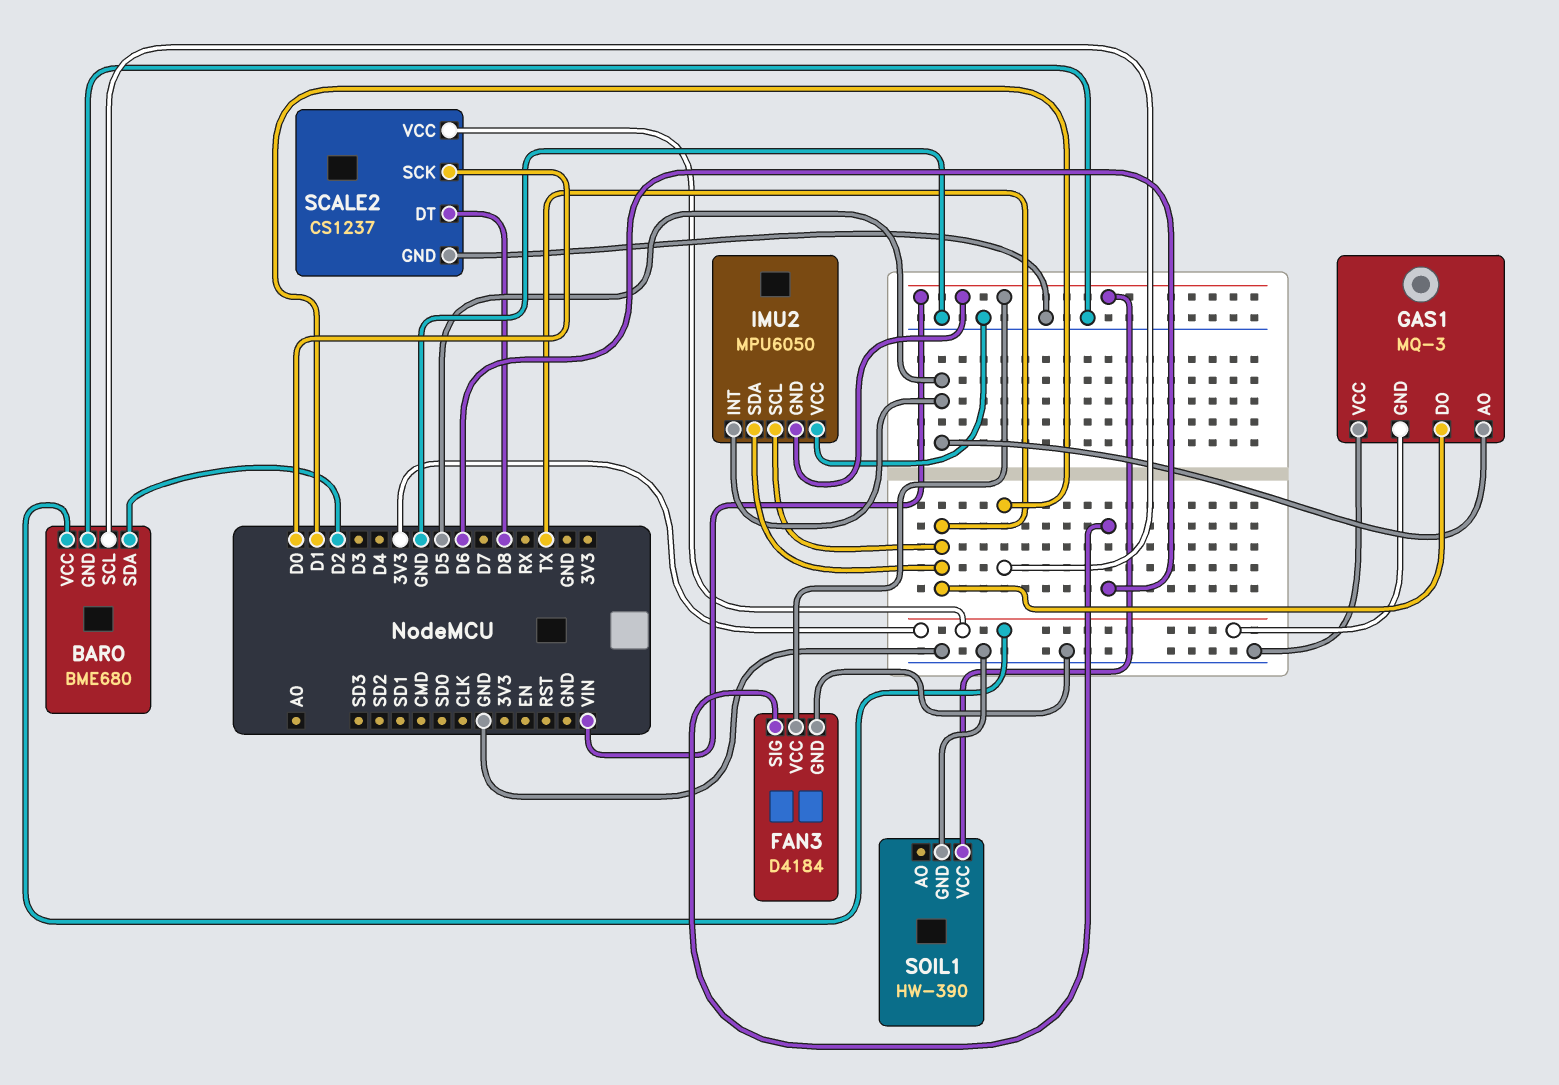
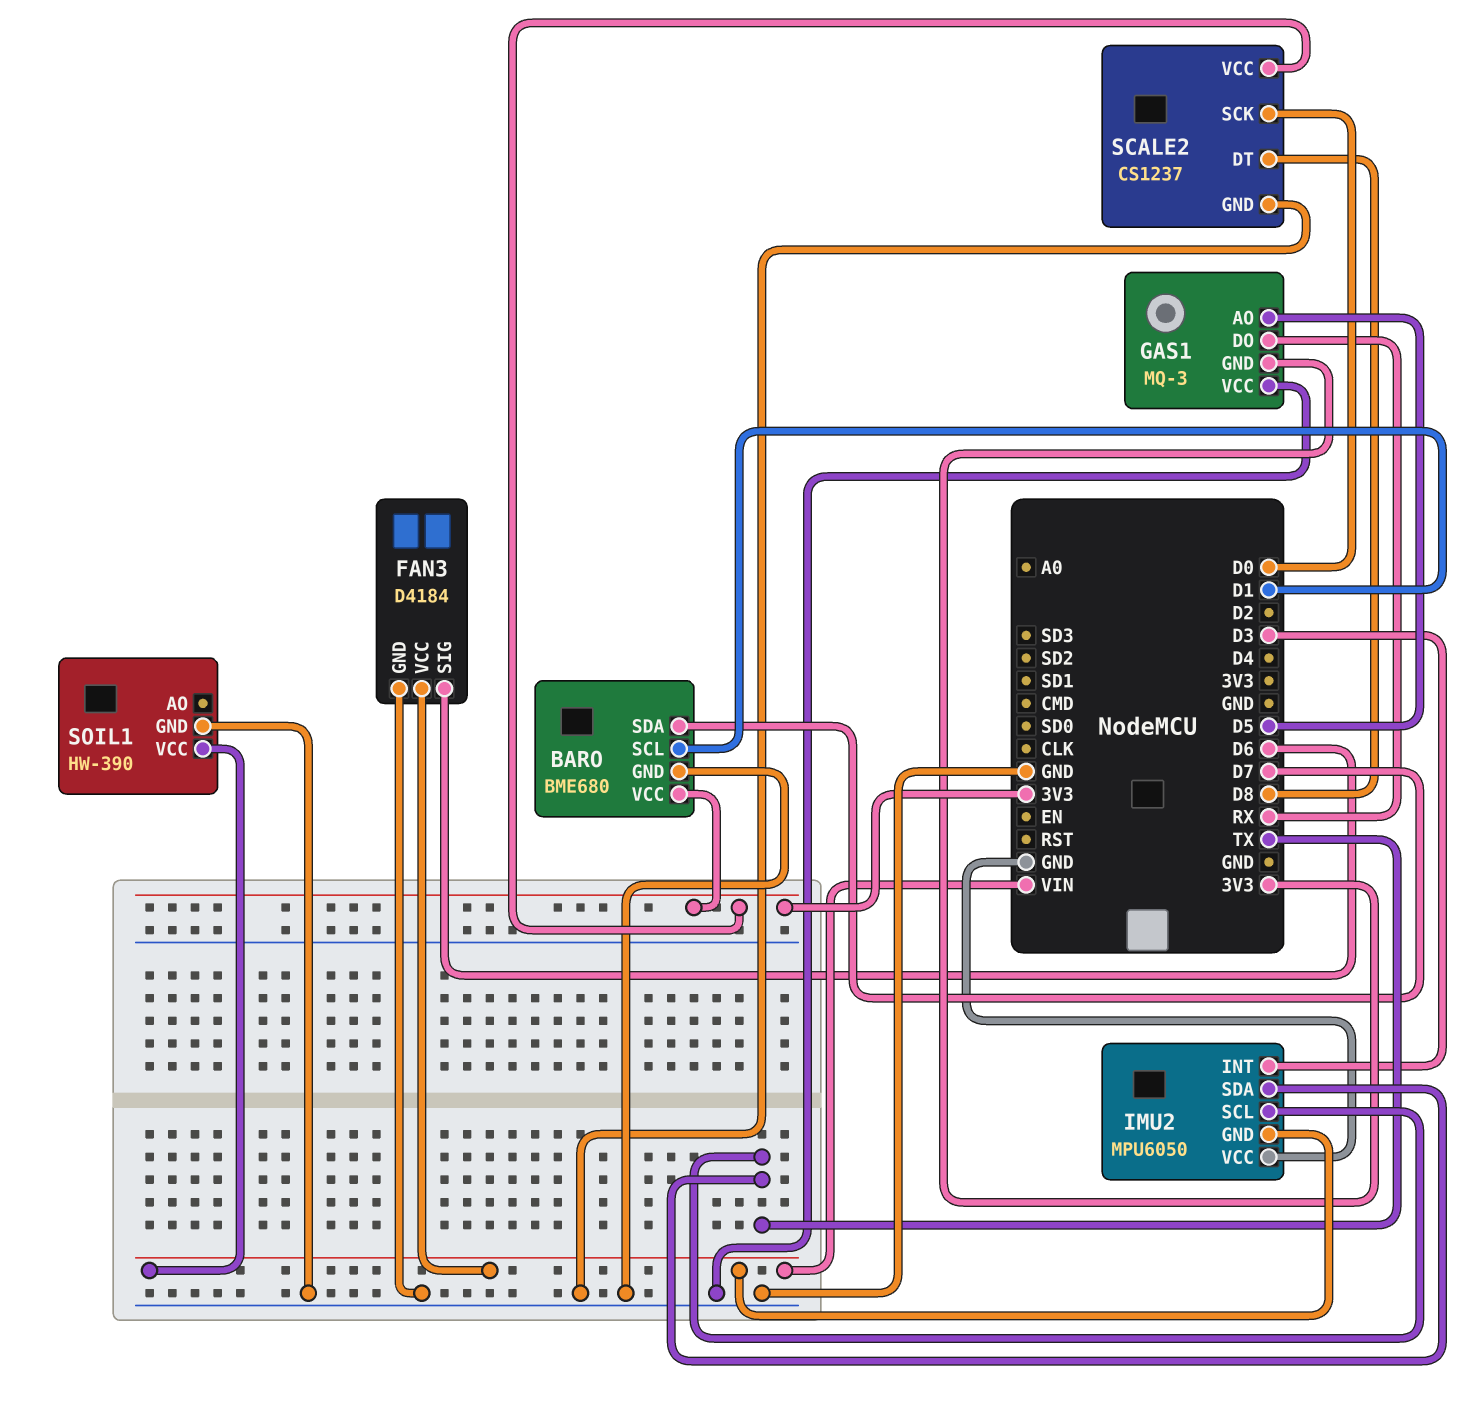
BARO pin SDA: D2 -> D7
GAS1 pin DO: TX -> RX
IMU2 pin INT: D5 -> D3

